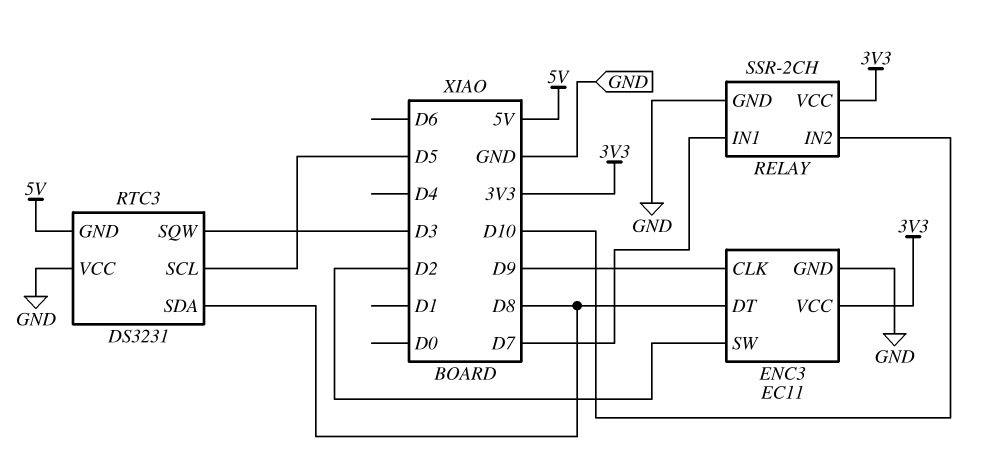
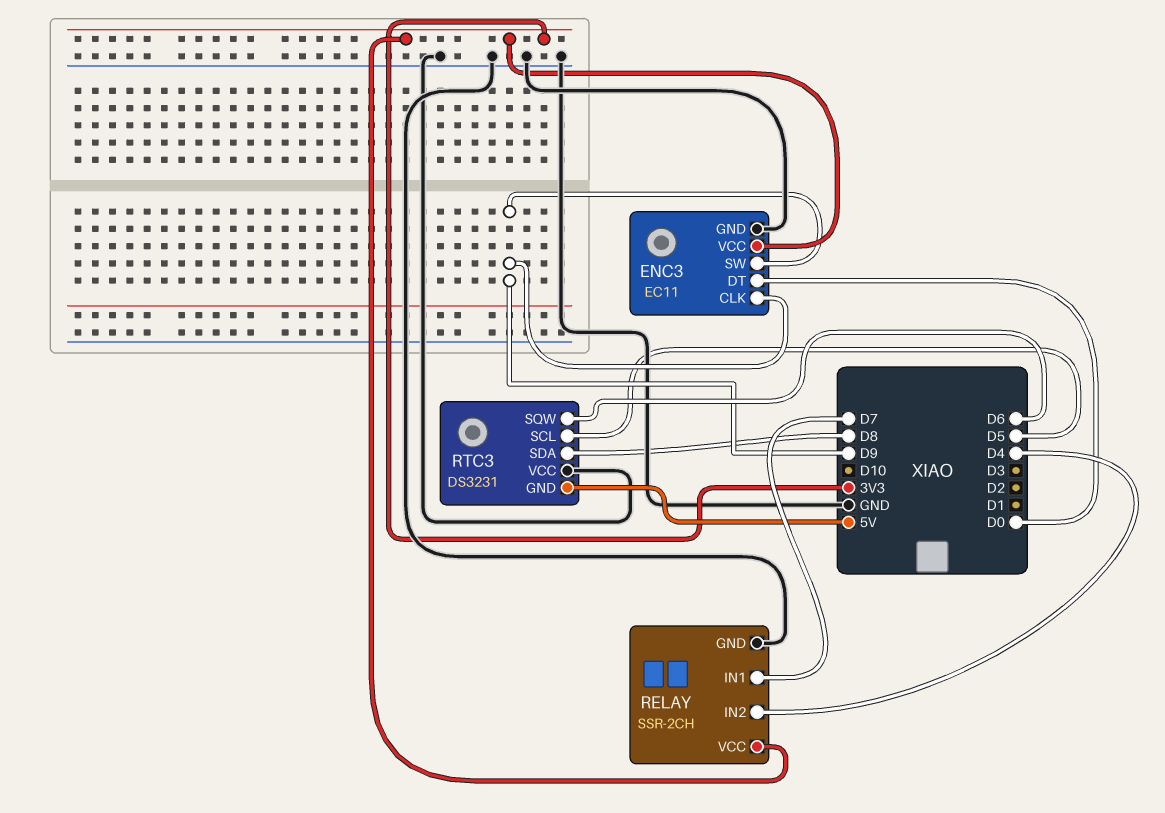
ENC3 pin DT: D8 -> D0
ENC3 pin SW: D2 -> D9
RELAY pin IN2: D10 -> D4
RTC3 pin SQW: D3 -> D6

